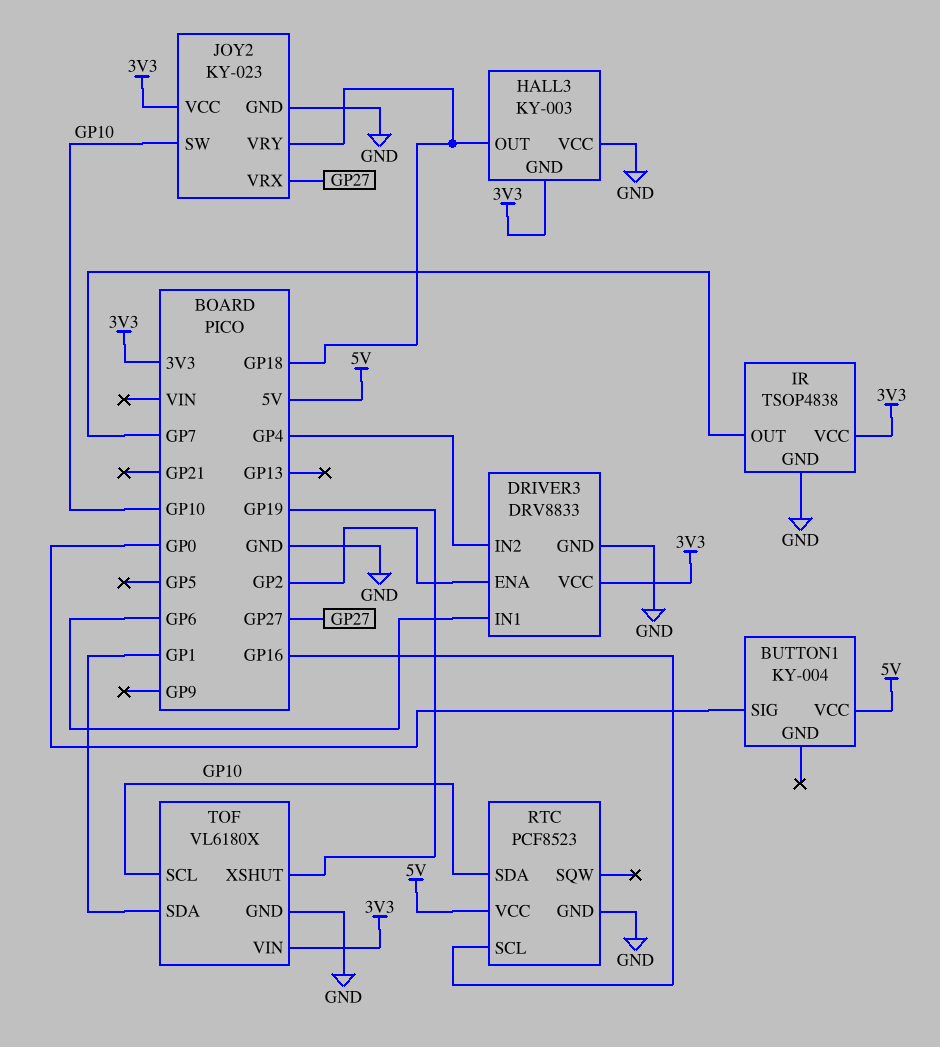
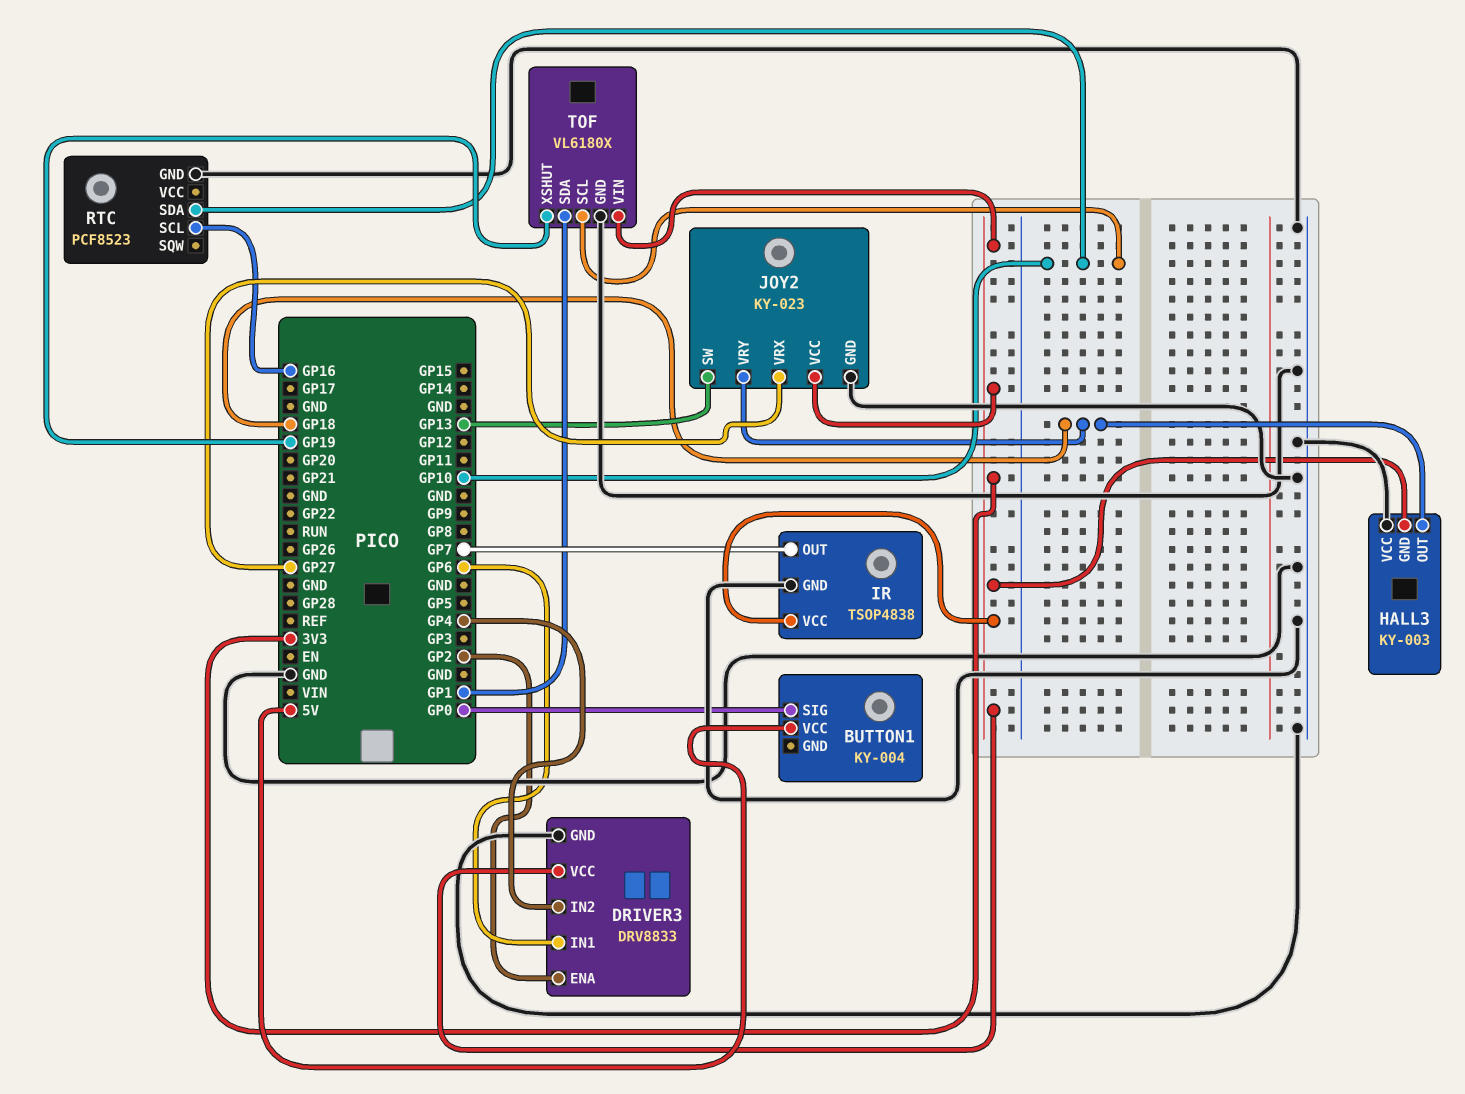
JOY2 pin SW: GP10 -> GP13
RTC pin VCC: 5V -> none

